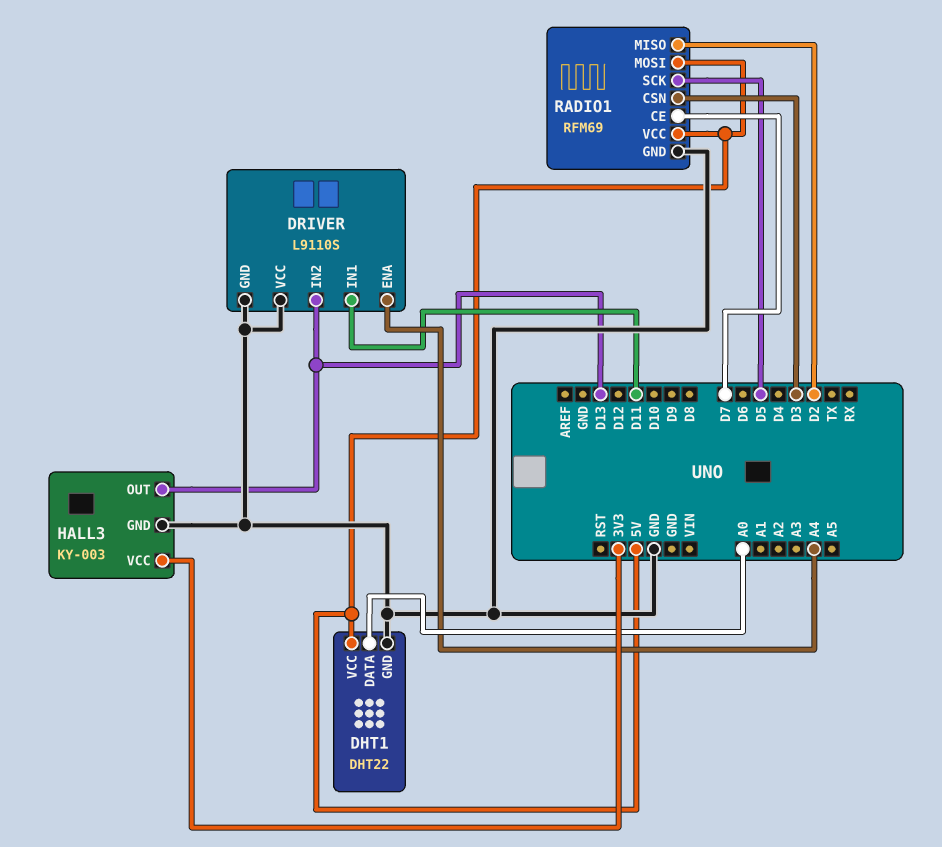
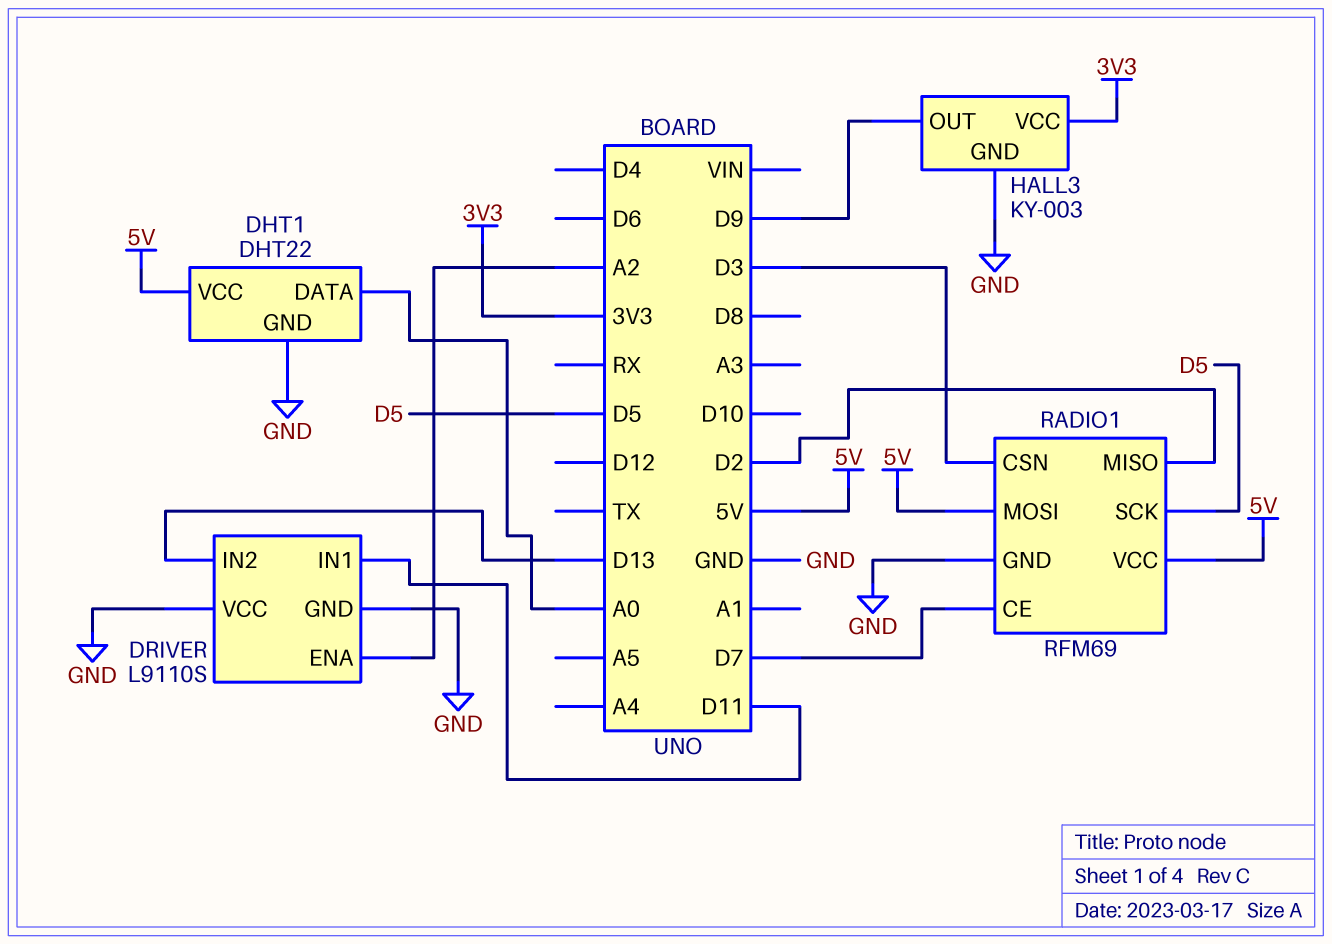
DRIVER pin ENA: A4 -> A2
HALL3 pin OUT: D13 -> D9

